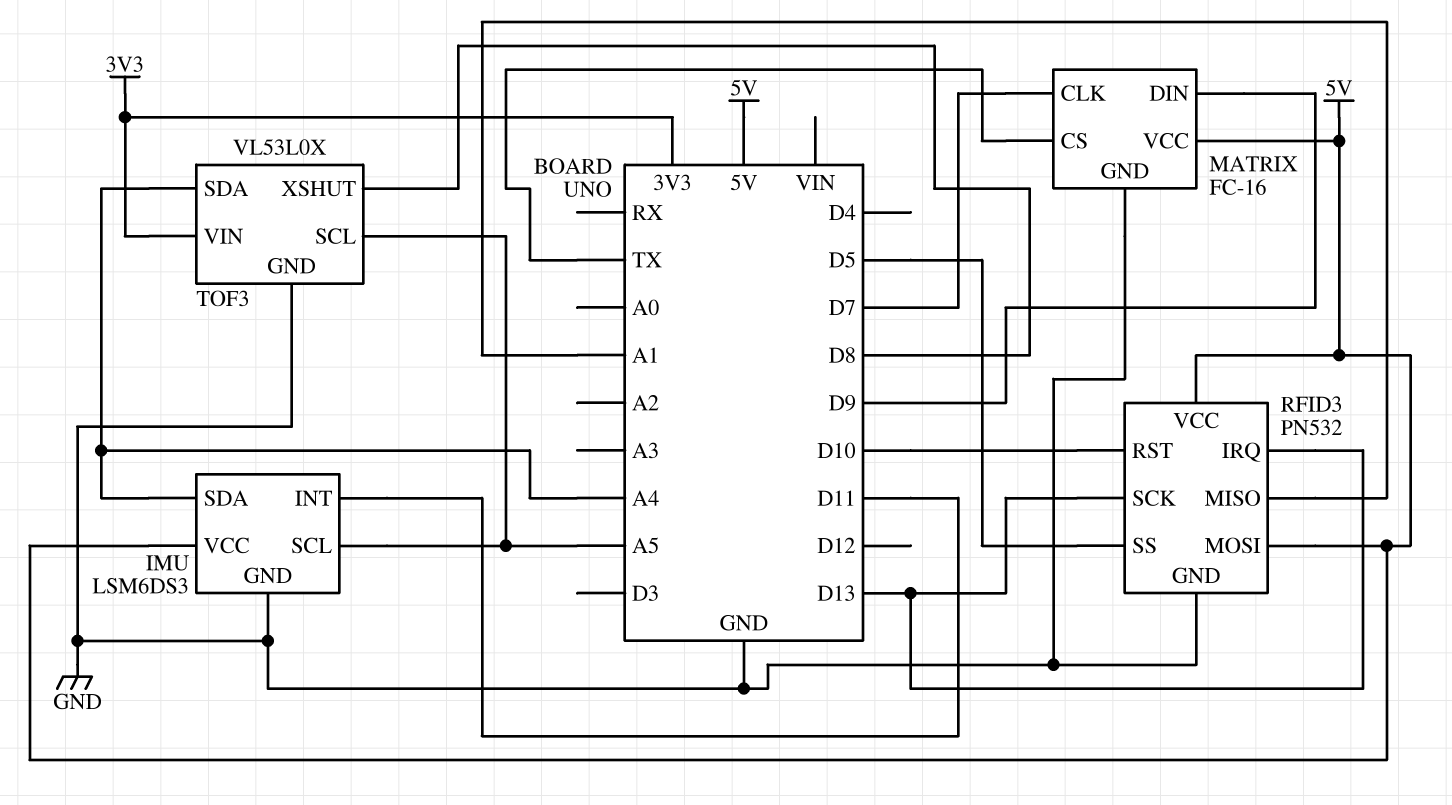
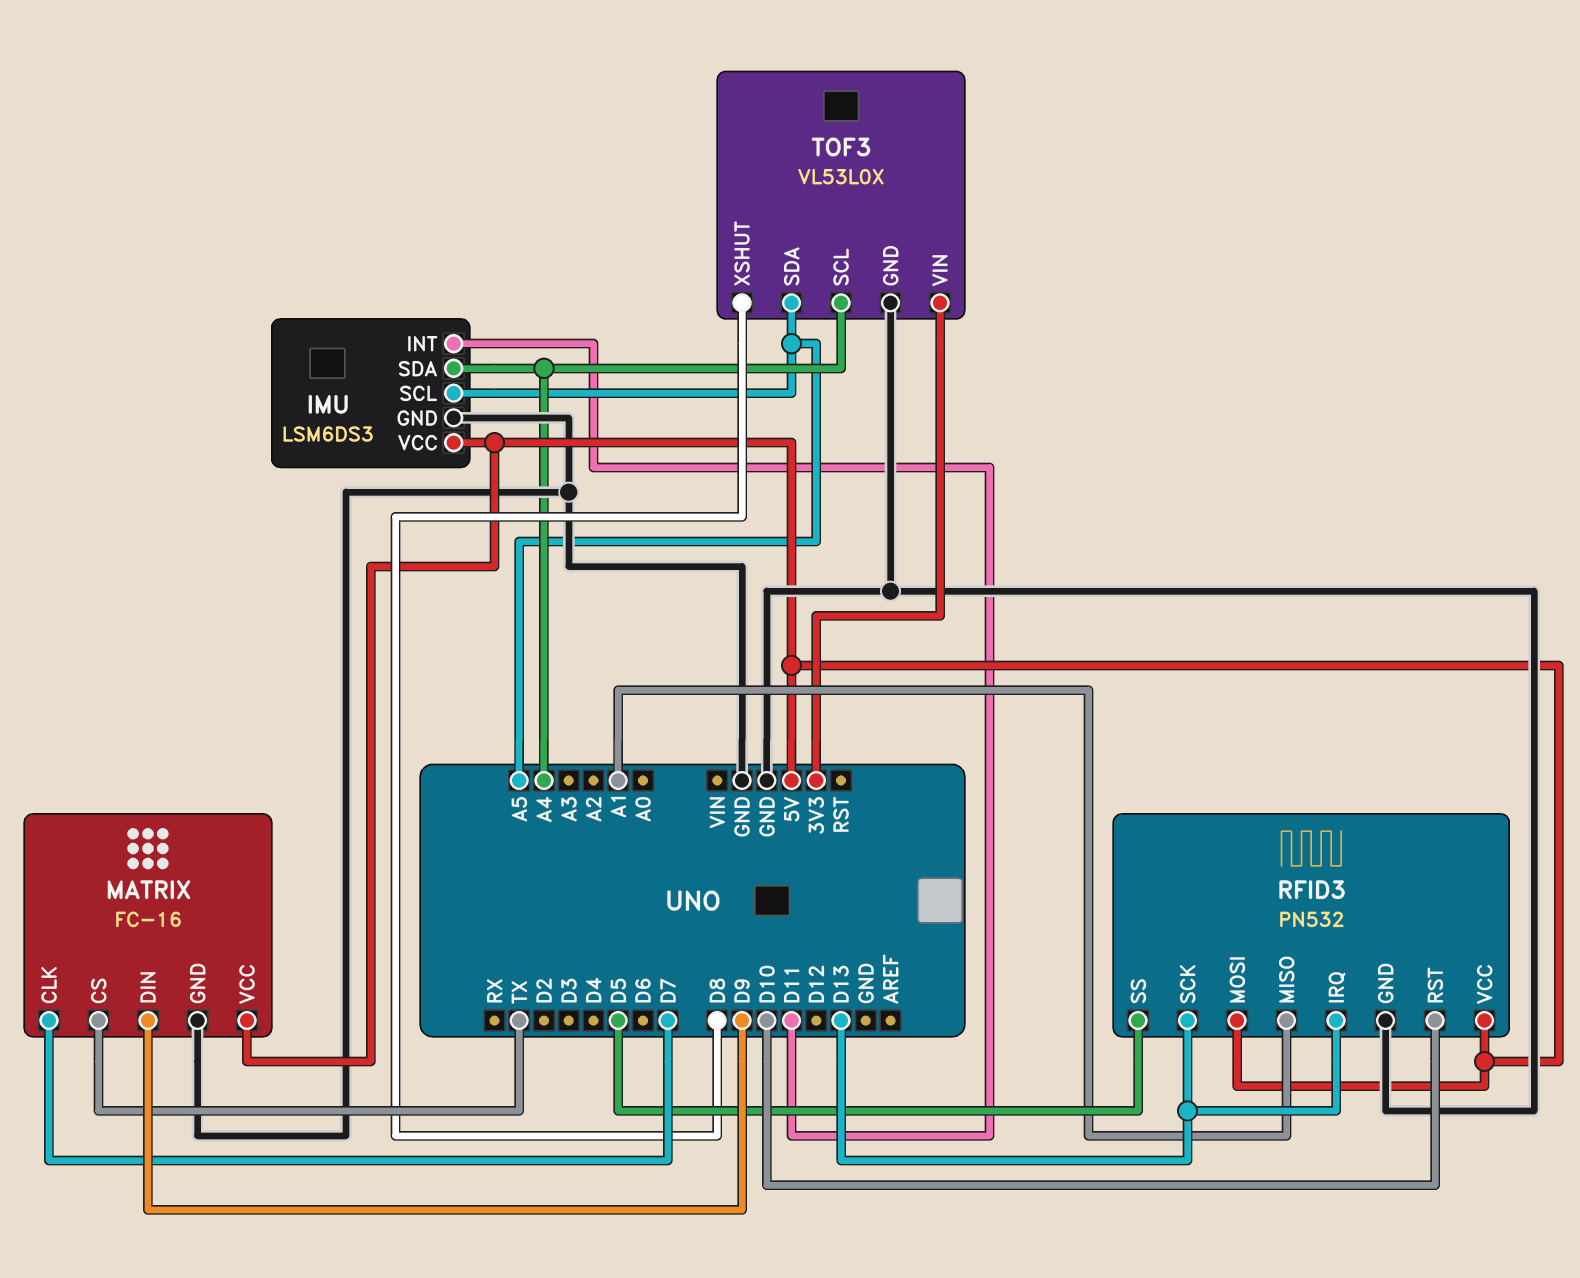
TOF3 pin SCL: A5 -> A4
TOF3 pin SDA: A4 -> A5

